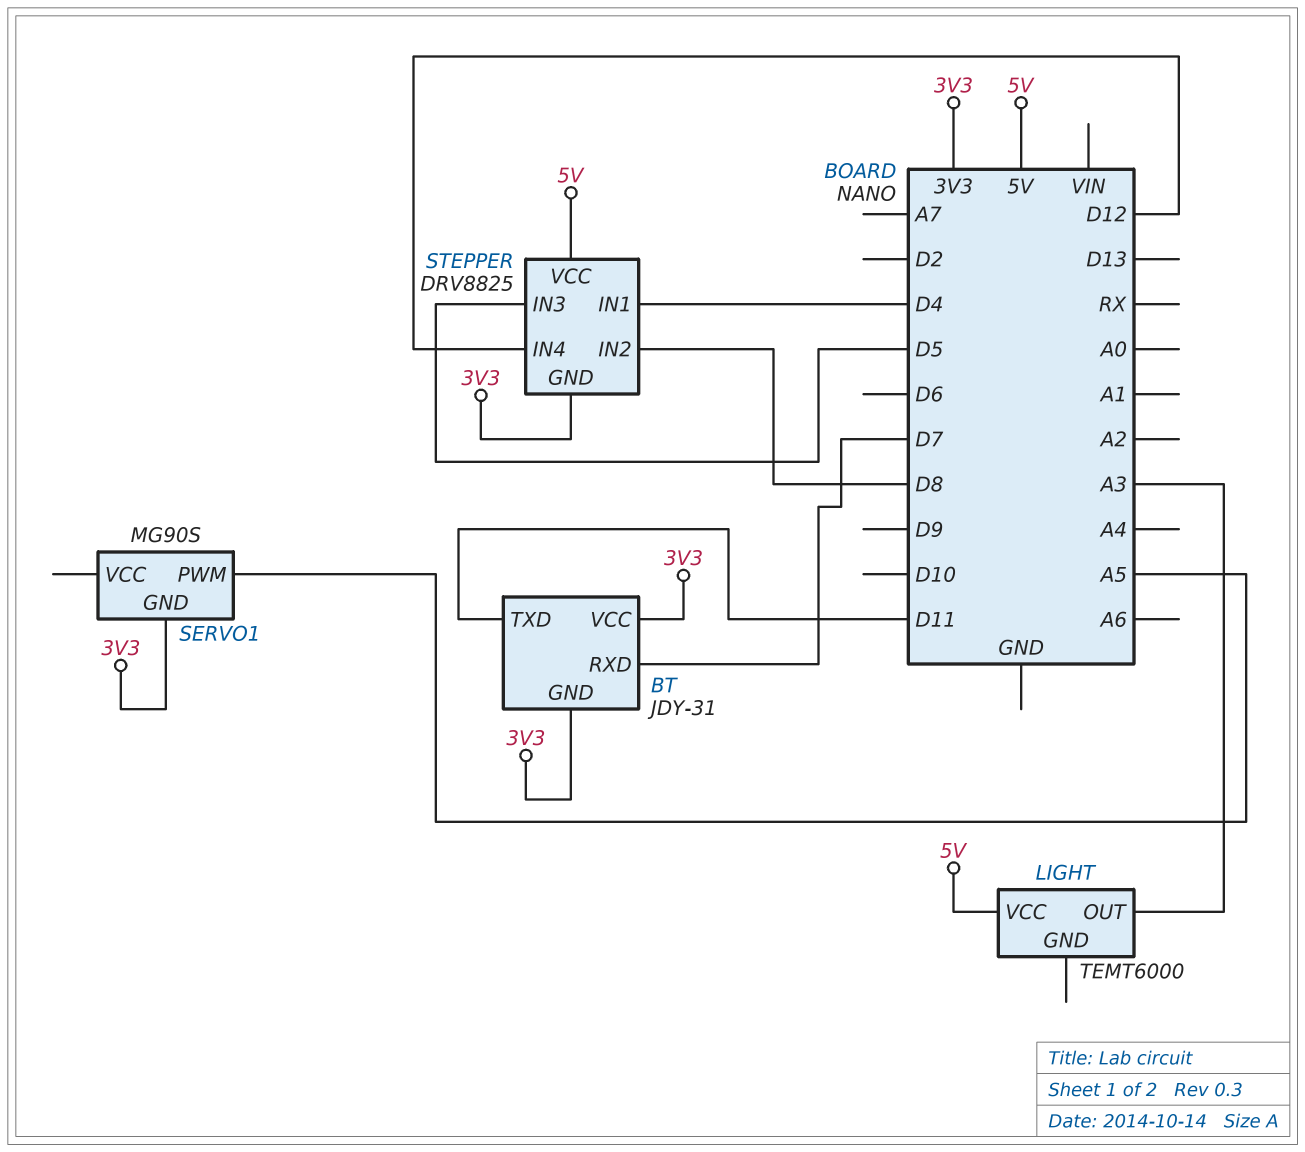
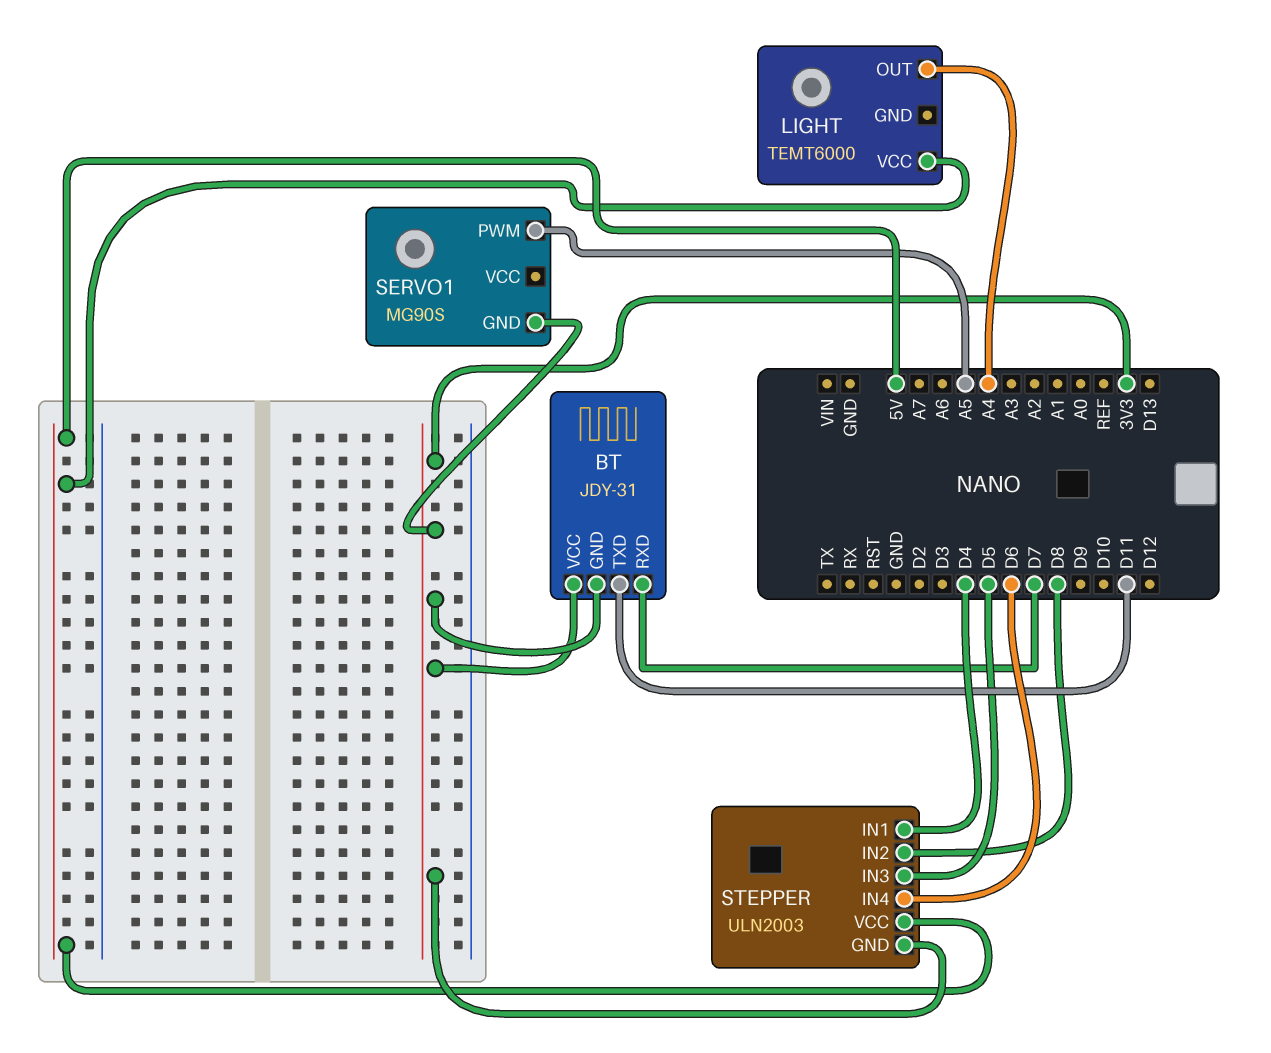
LIGHT pin OUT: A3 -> A4
STEPPER: DRV8825 -> ULN2003
STEPPER pin IN4: D12 -> D6

